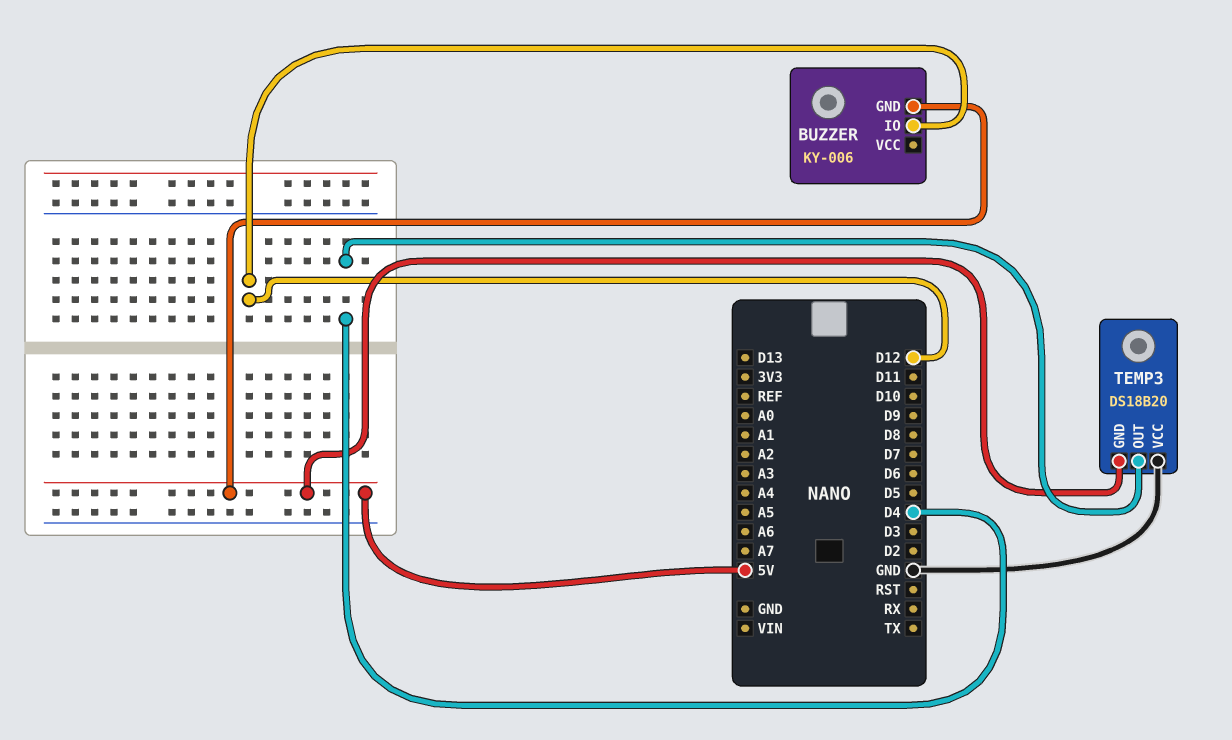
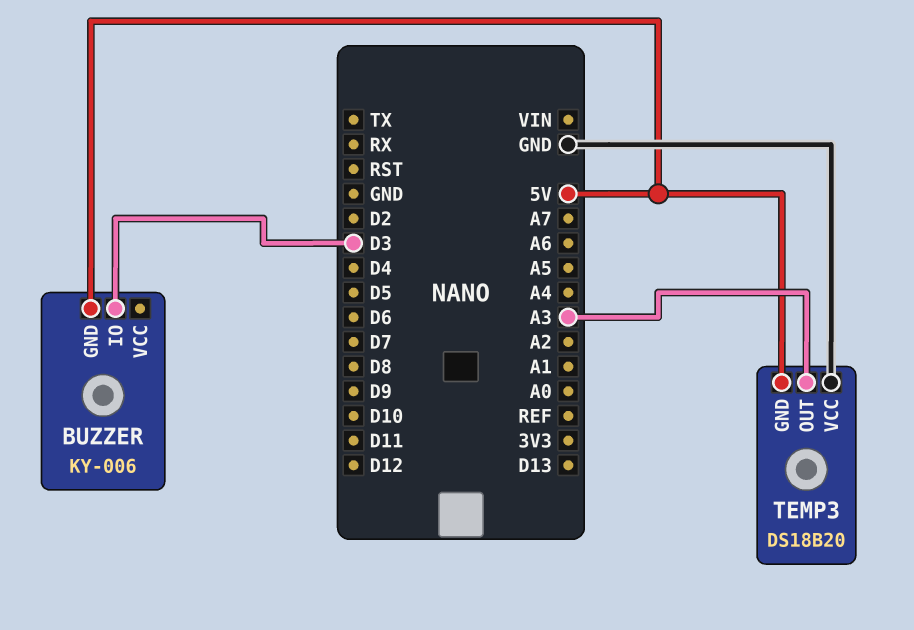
BUZZER pin IO: D12 -> D3
TEMP3 pin OUT: D4 -> A3

